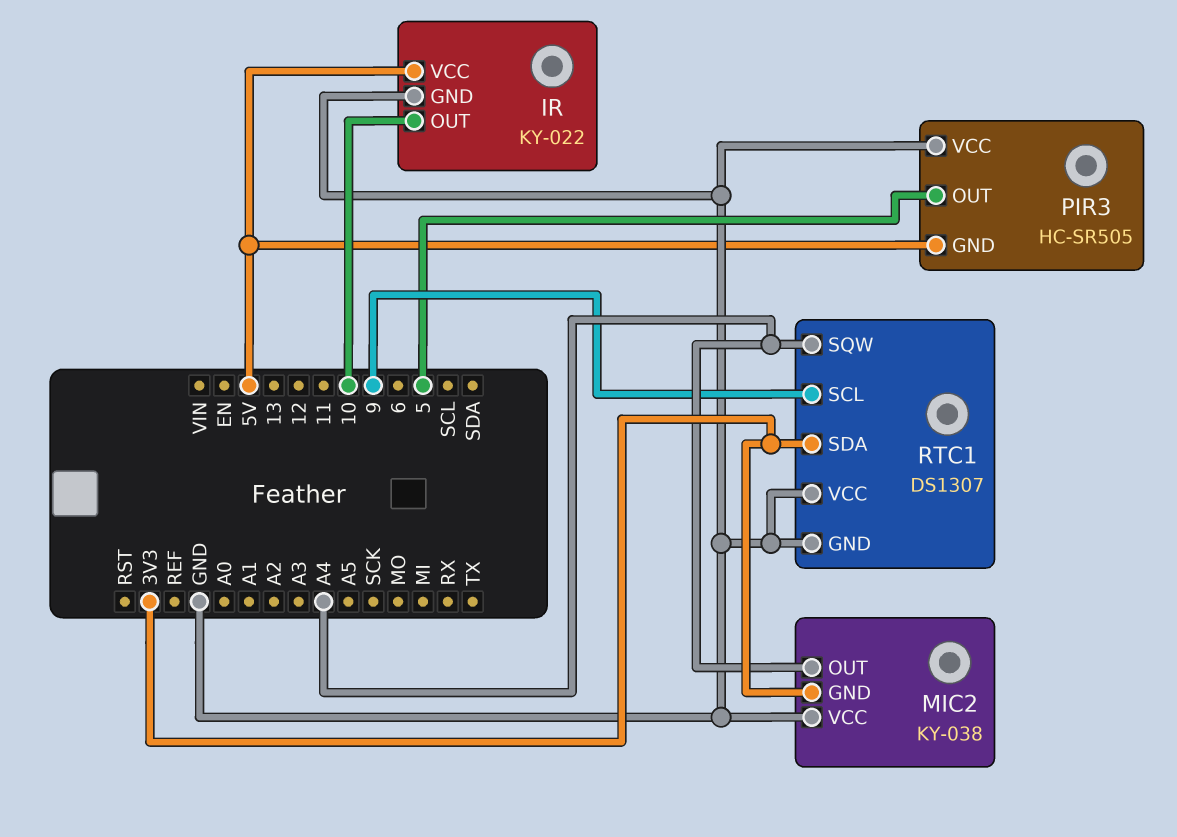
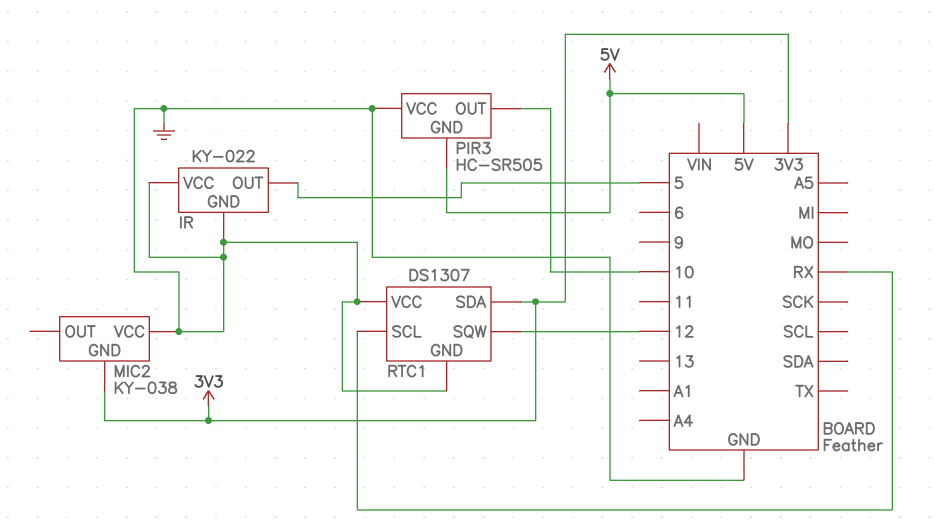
IR pin OUT: 10 -> 5
IR pin VCC: 5V -> GND
MIC2 pin OUT: A4 -> none
PIR3 pin OUT: 5 -> 10
RTC1 pin SCL: 9 -> RX
RTC1 pin SQW: A4 -> 12

